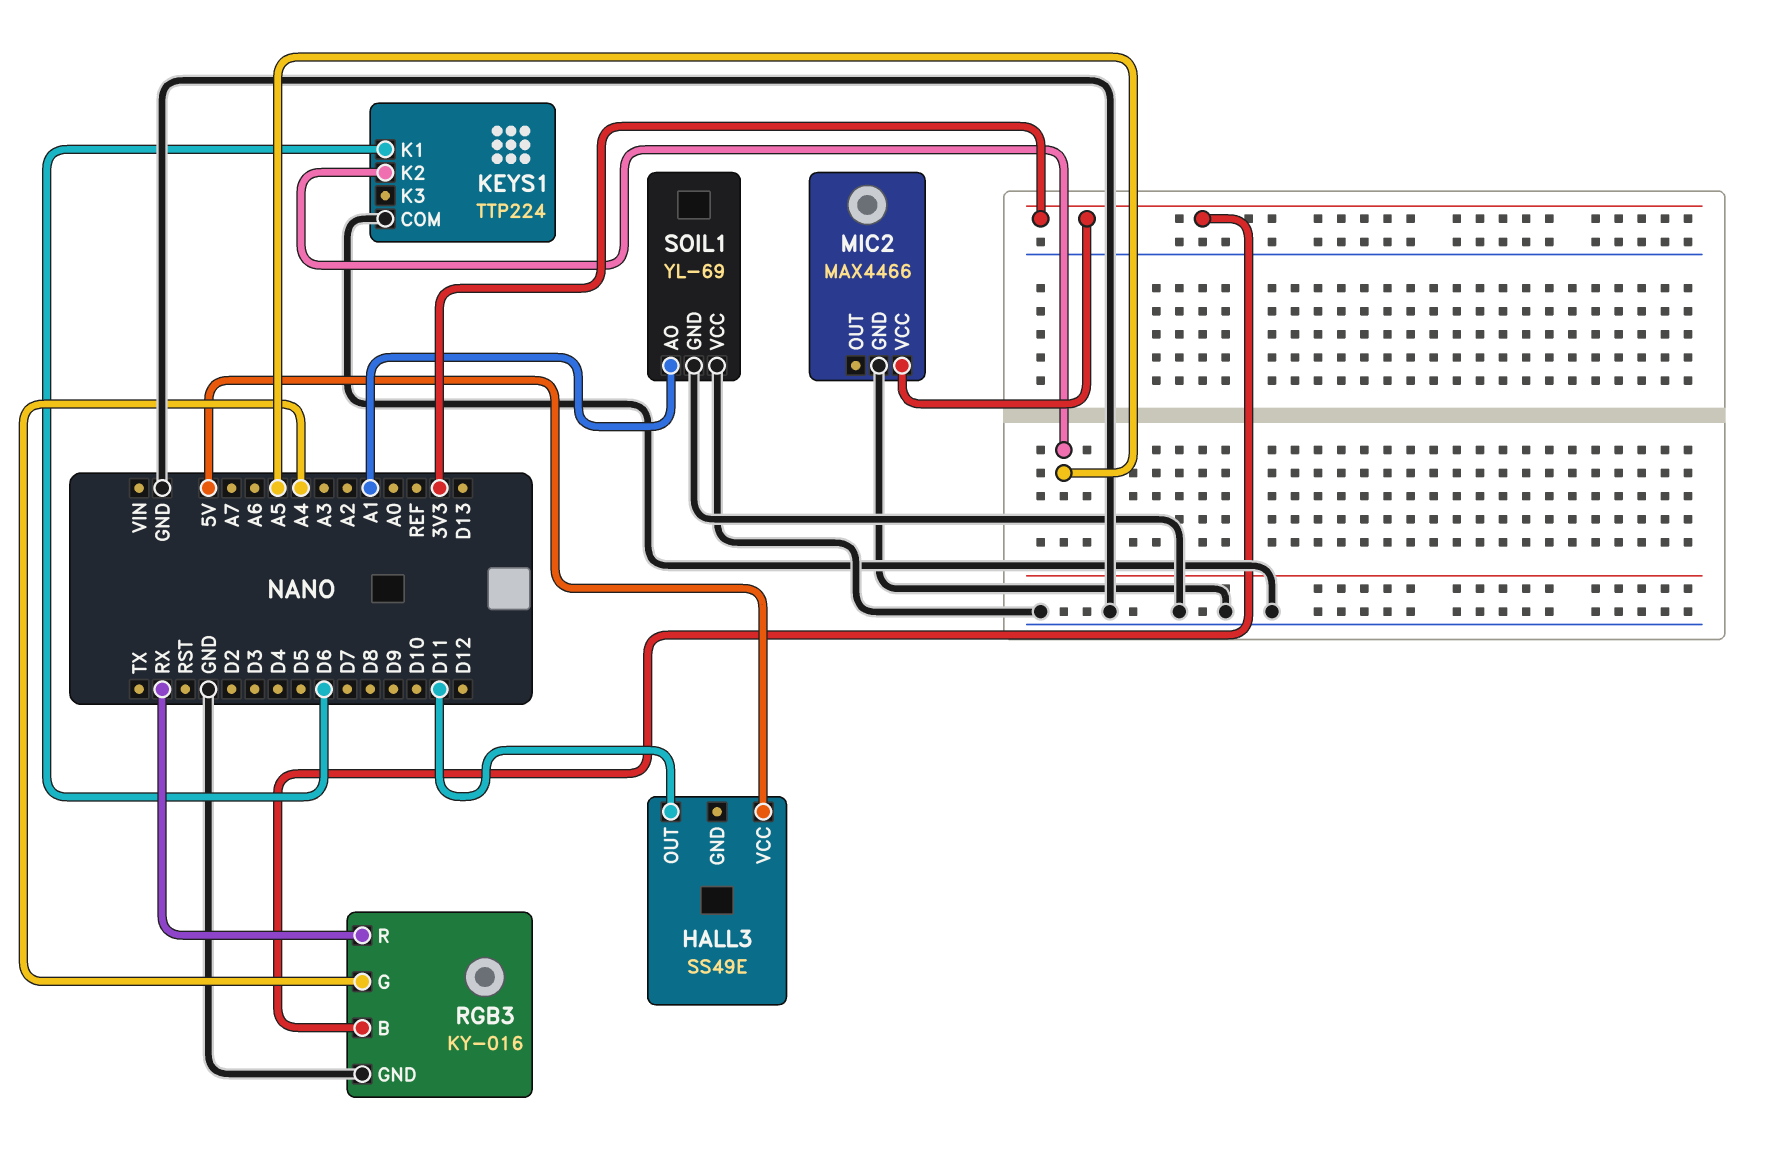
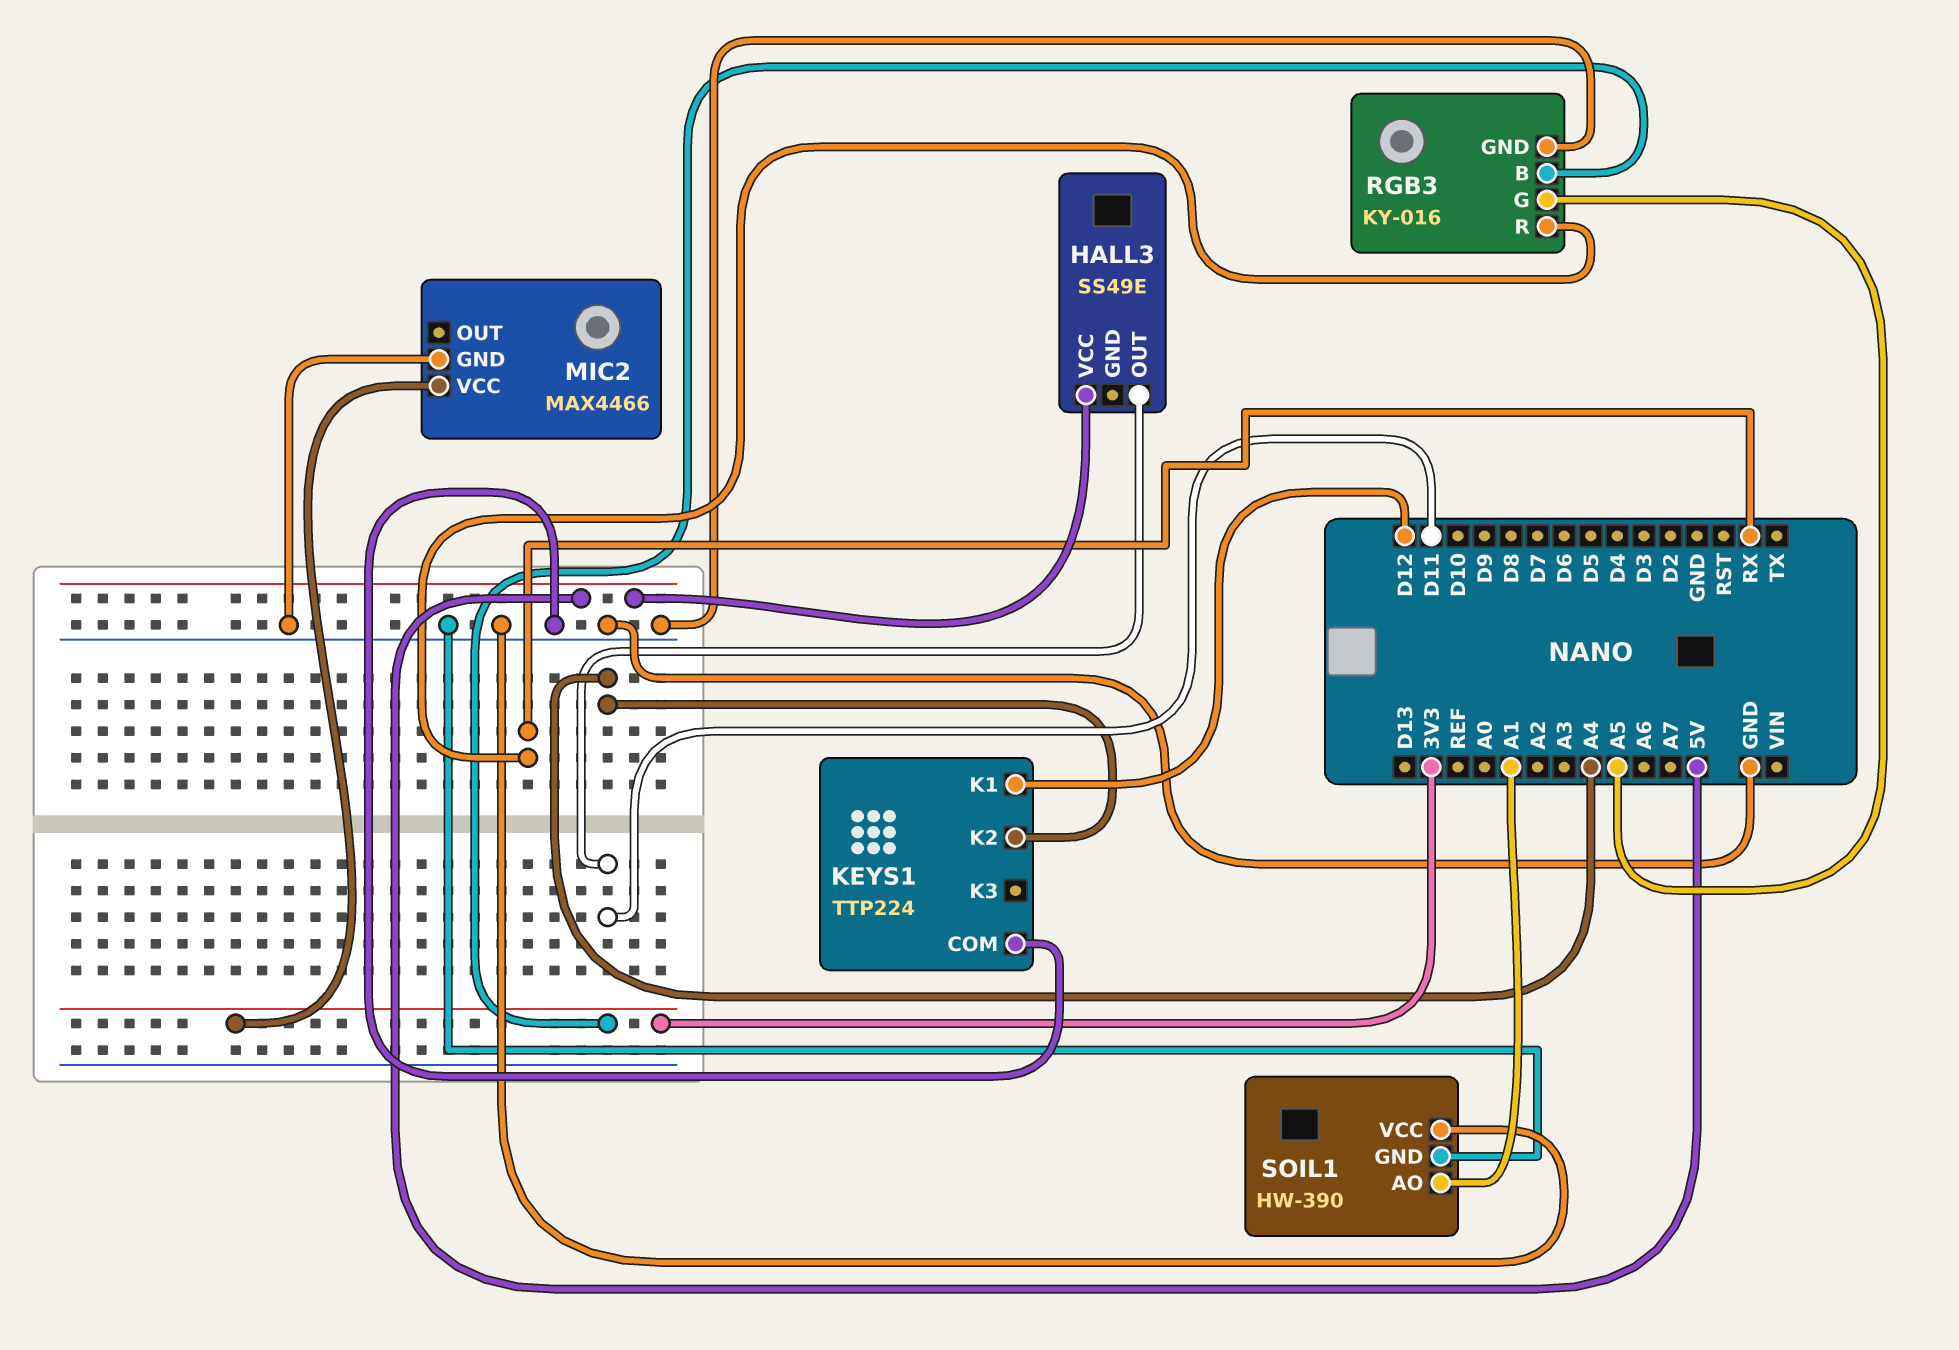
KEYS1 pin K1: D6 -> D12
KEYS1 pin K2: A5 -> A4
RGB3 pin G: A4 -> A5
SOIL1: YL-69 -> HW-390

